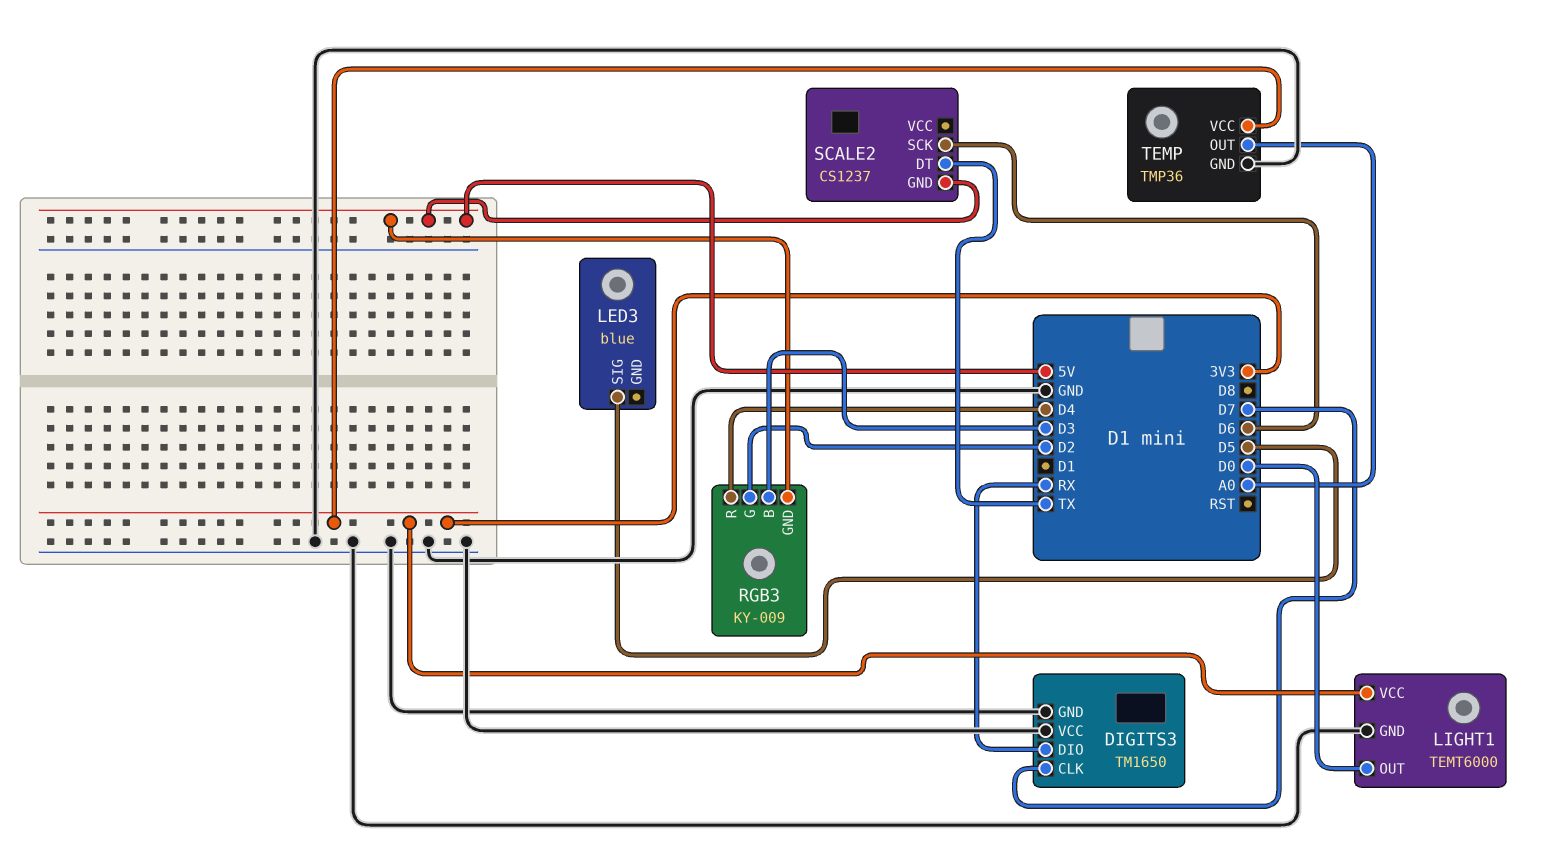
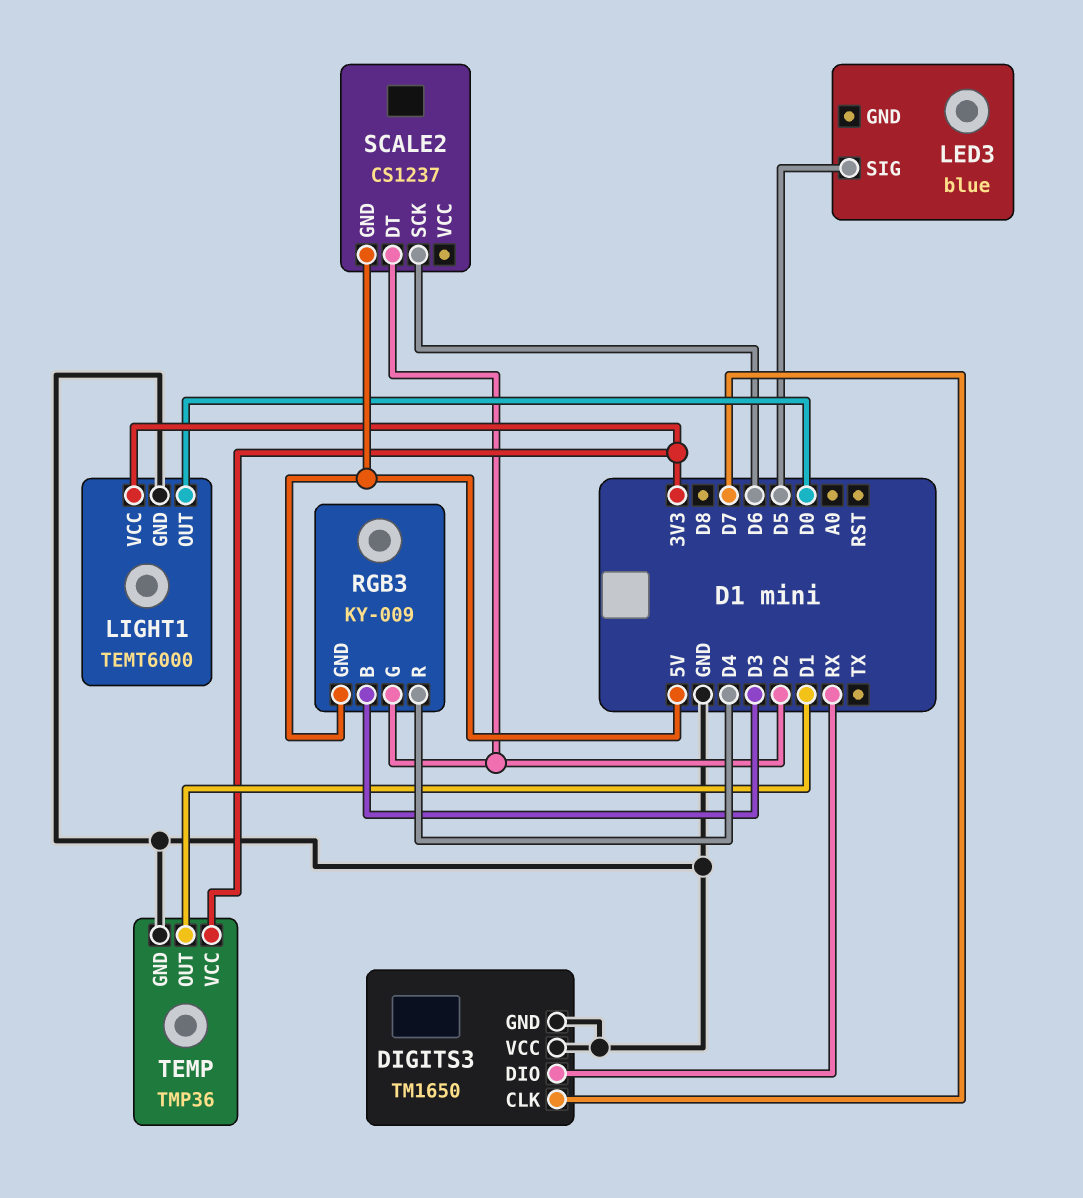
SCALE2 pin DT: TX -> D2
TEMP pin OUT: A0 -> D1

